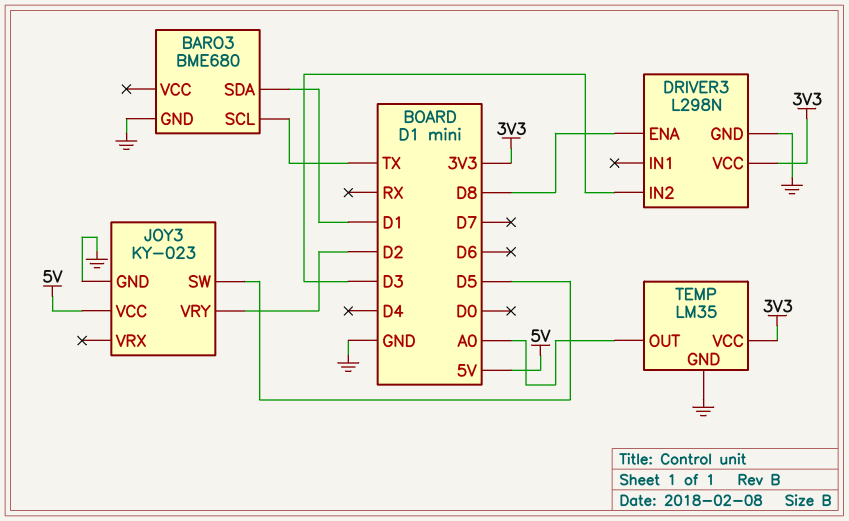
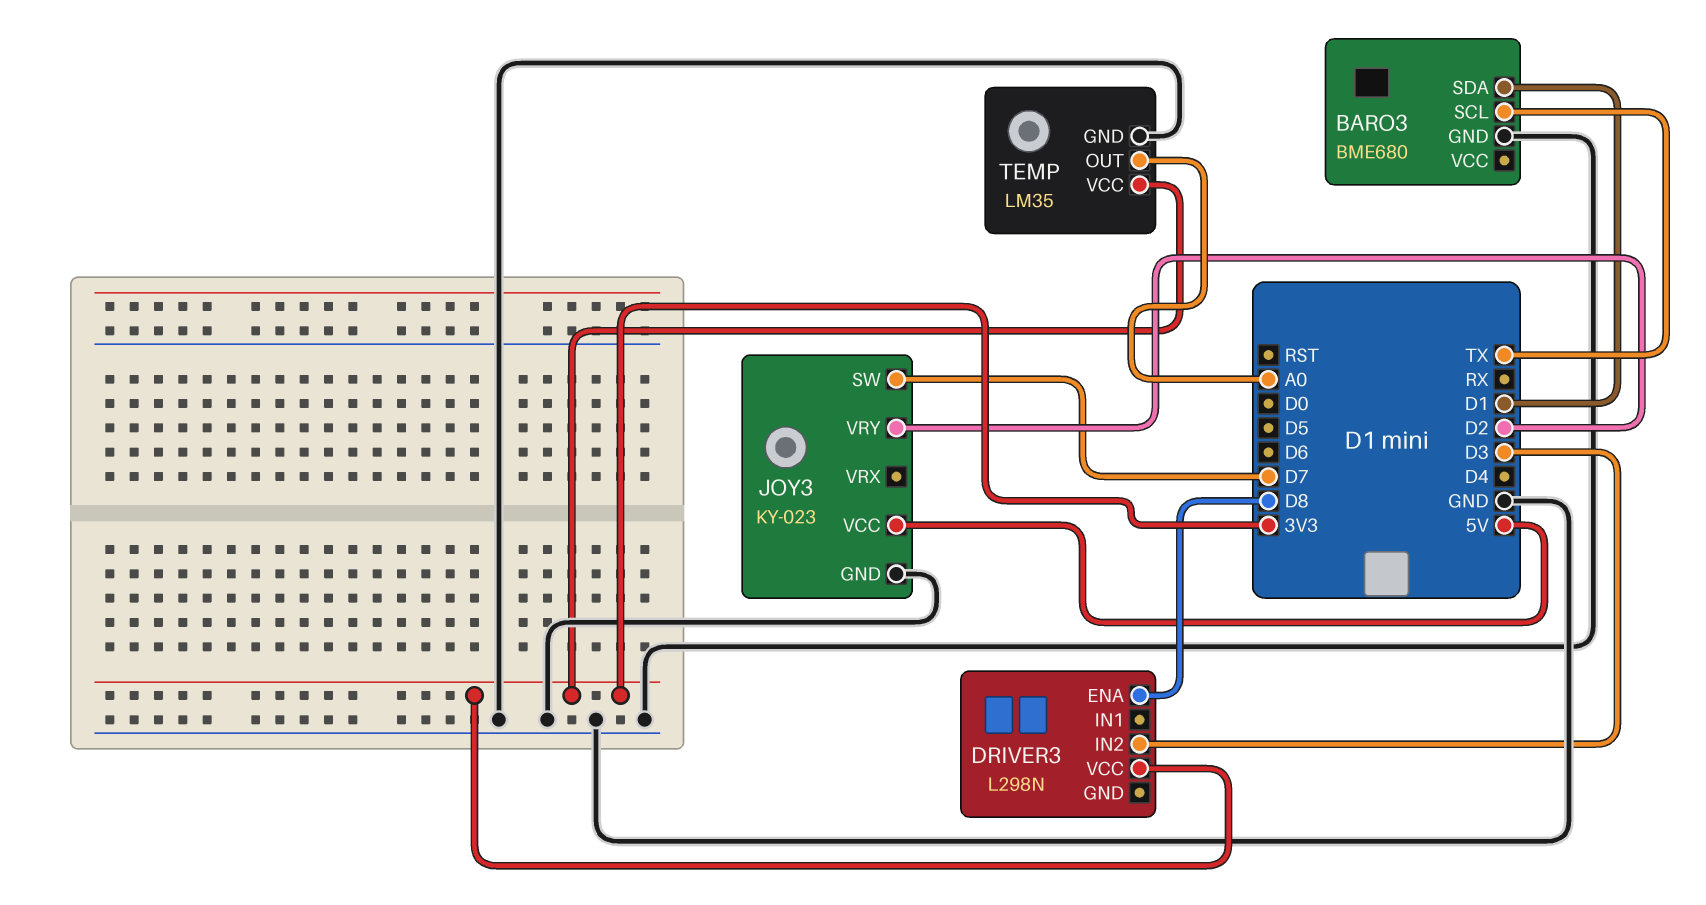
DRIVER3 pin GND: GND -> none
JOY3 pin SW: D5 -> D7

